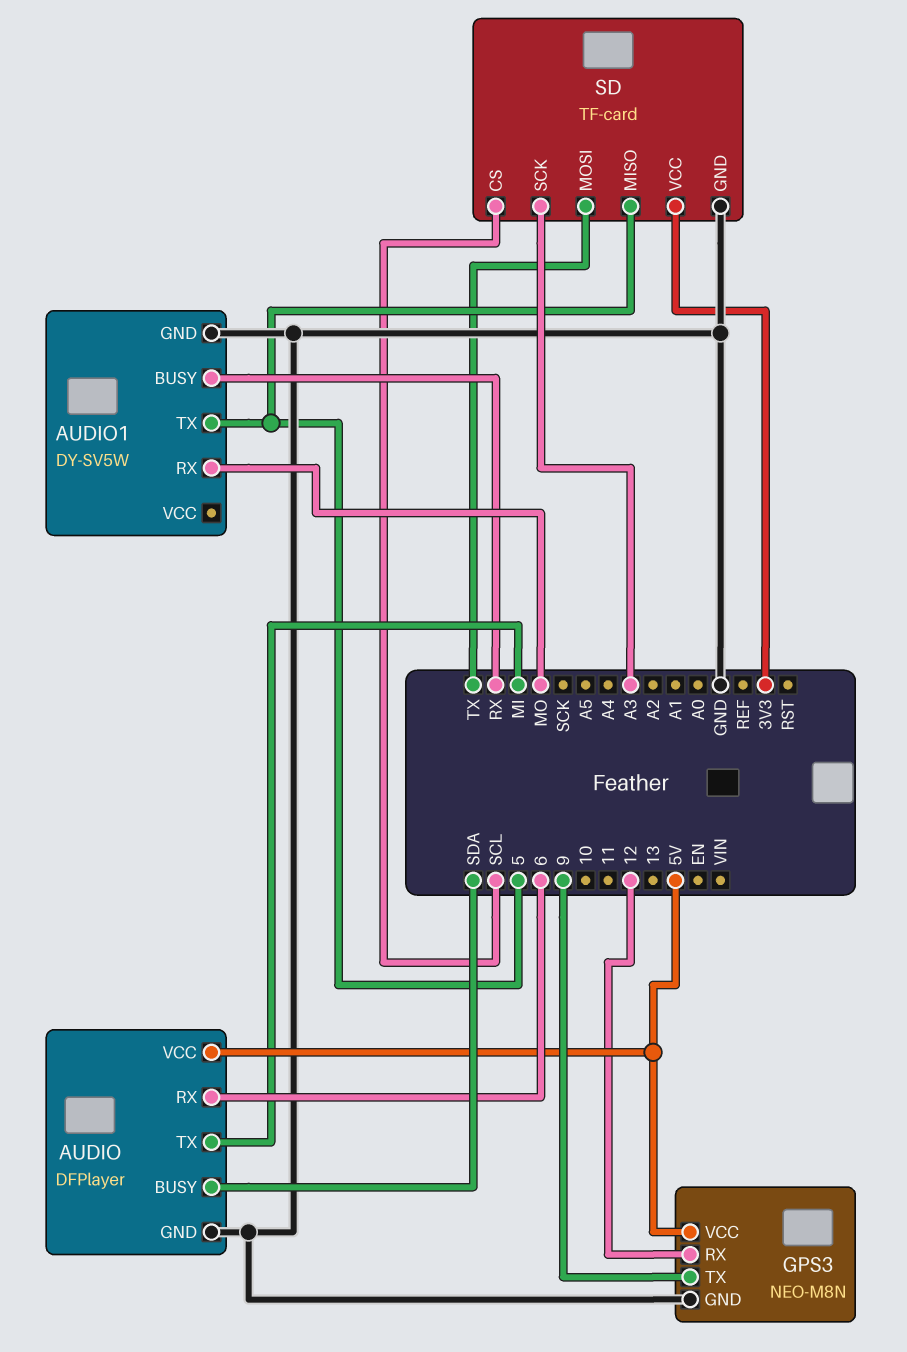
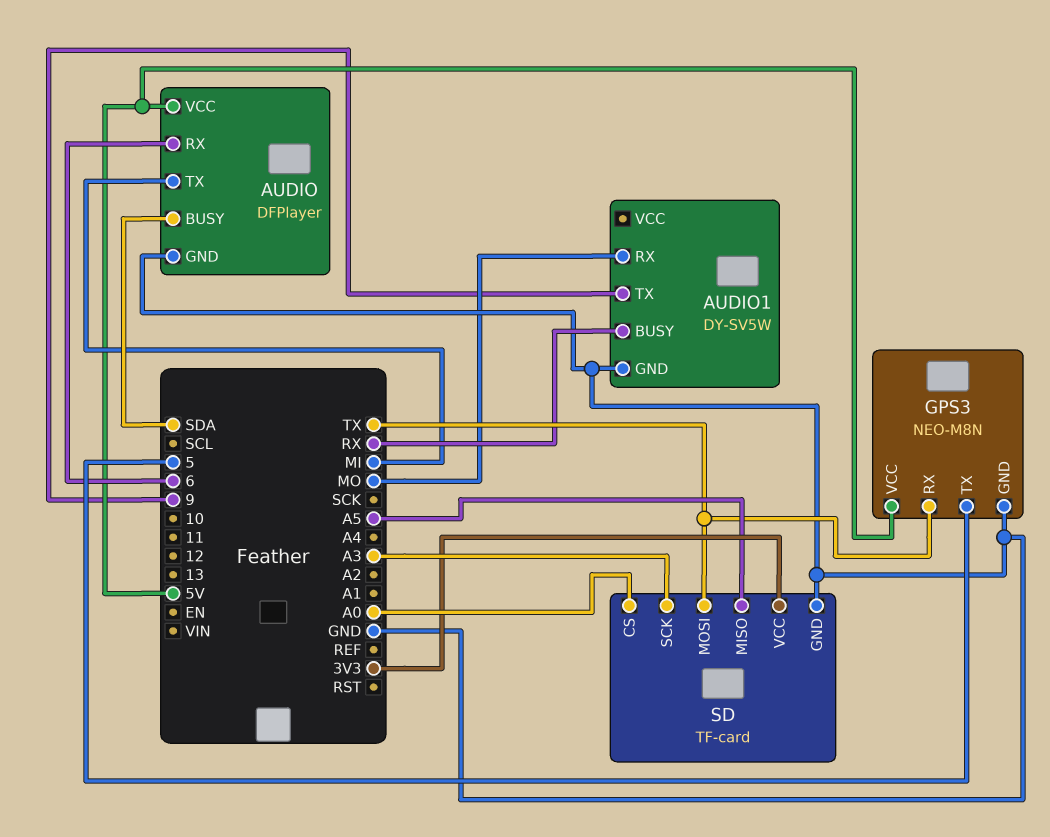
AUDIO1 pin TX: 5 -> 9
GPS3 pin RX: 12 -> TX
GPS3 pin TX: 9 -> 5
SD pin CS: SCL -> A0
SD pin MISO: 5 -> A5

